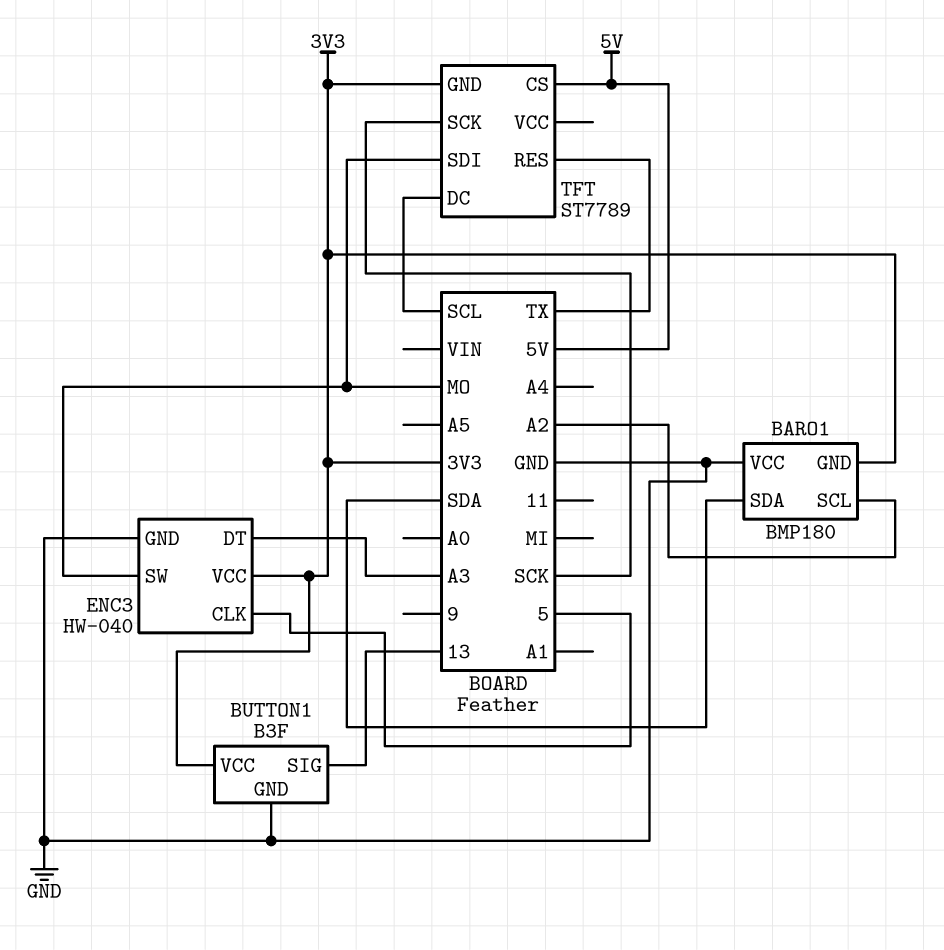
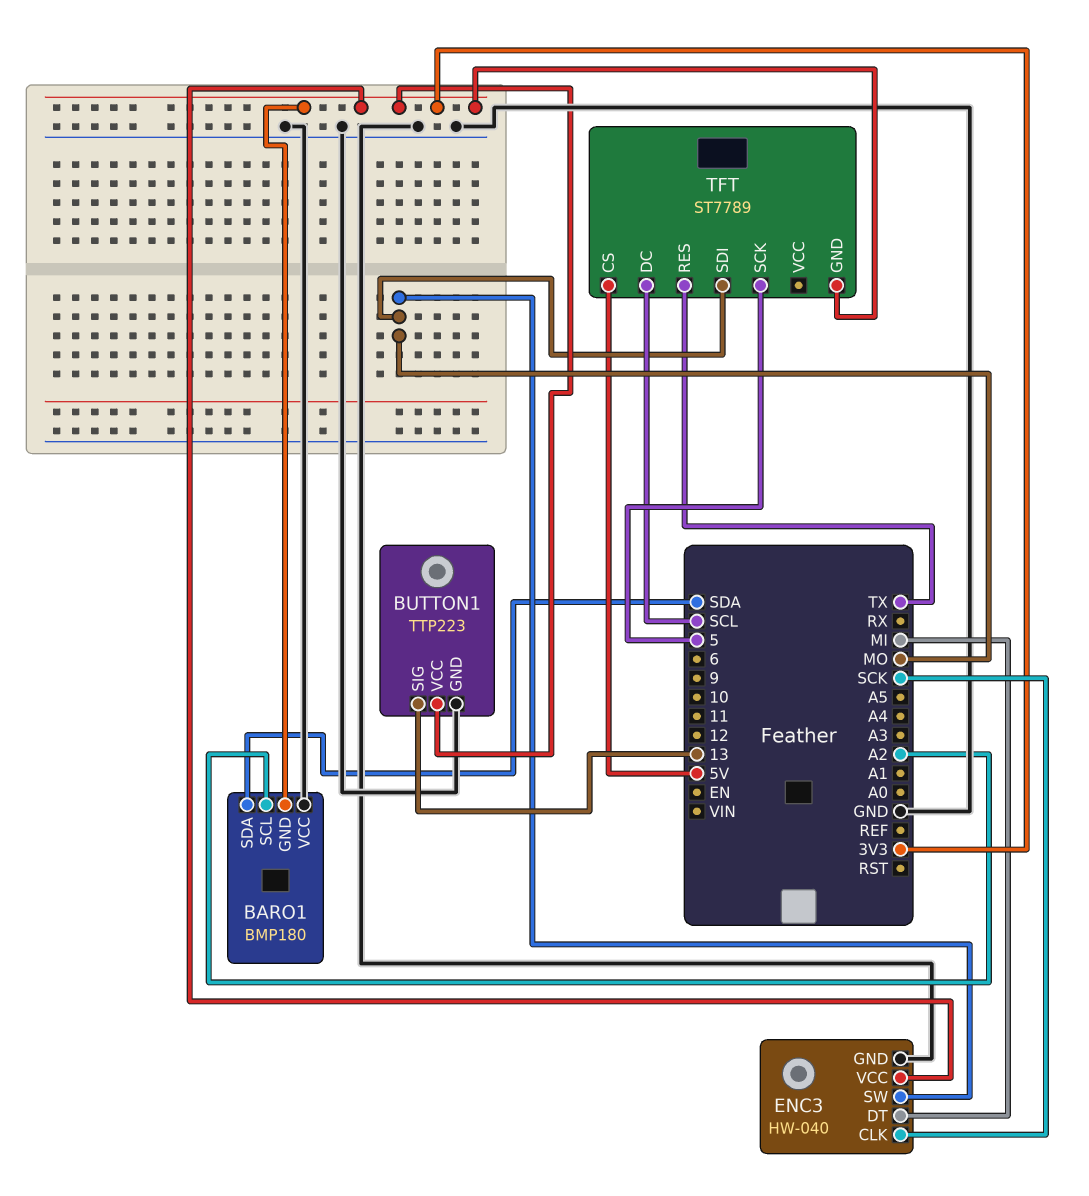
BUTTON1: B3F -> TTP223
ENC3 pin CLK: 5 -> SCK
ENC3 pin DT: A3 -> MI
TFT pin SCK: SCK -> 5

